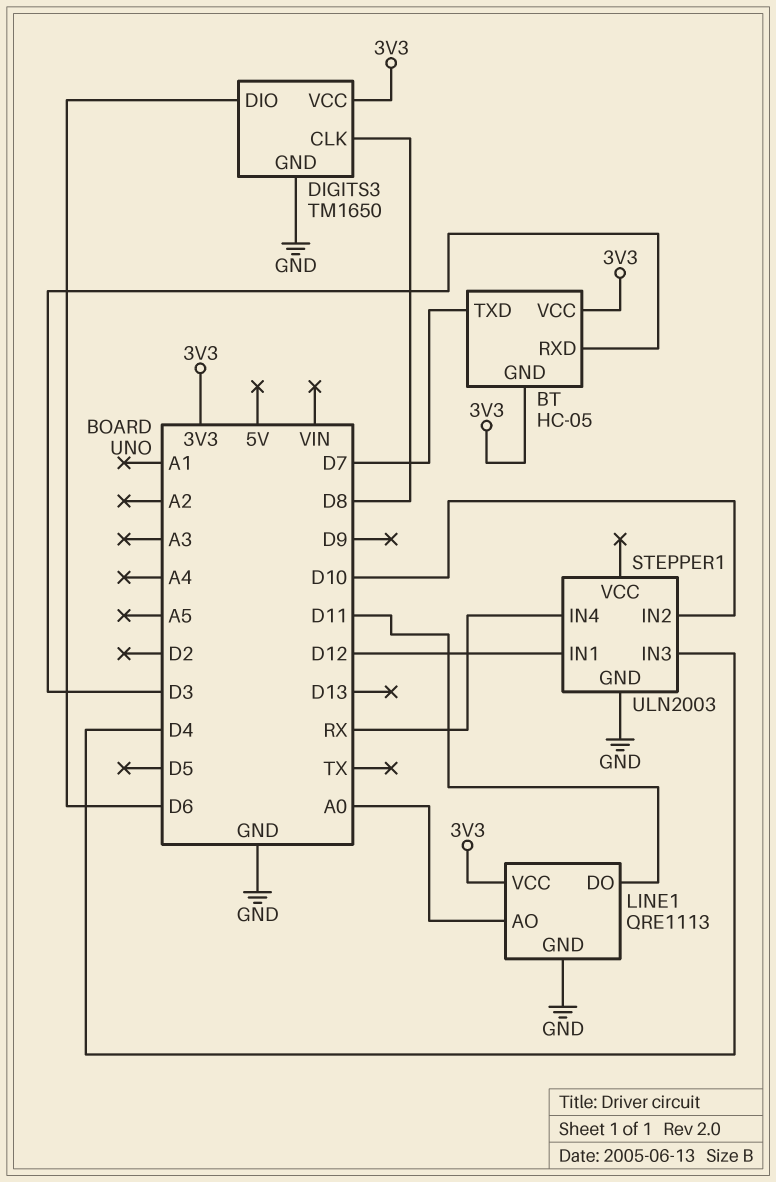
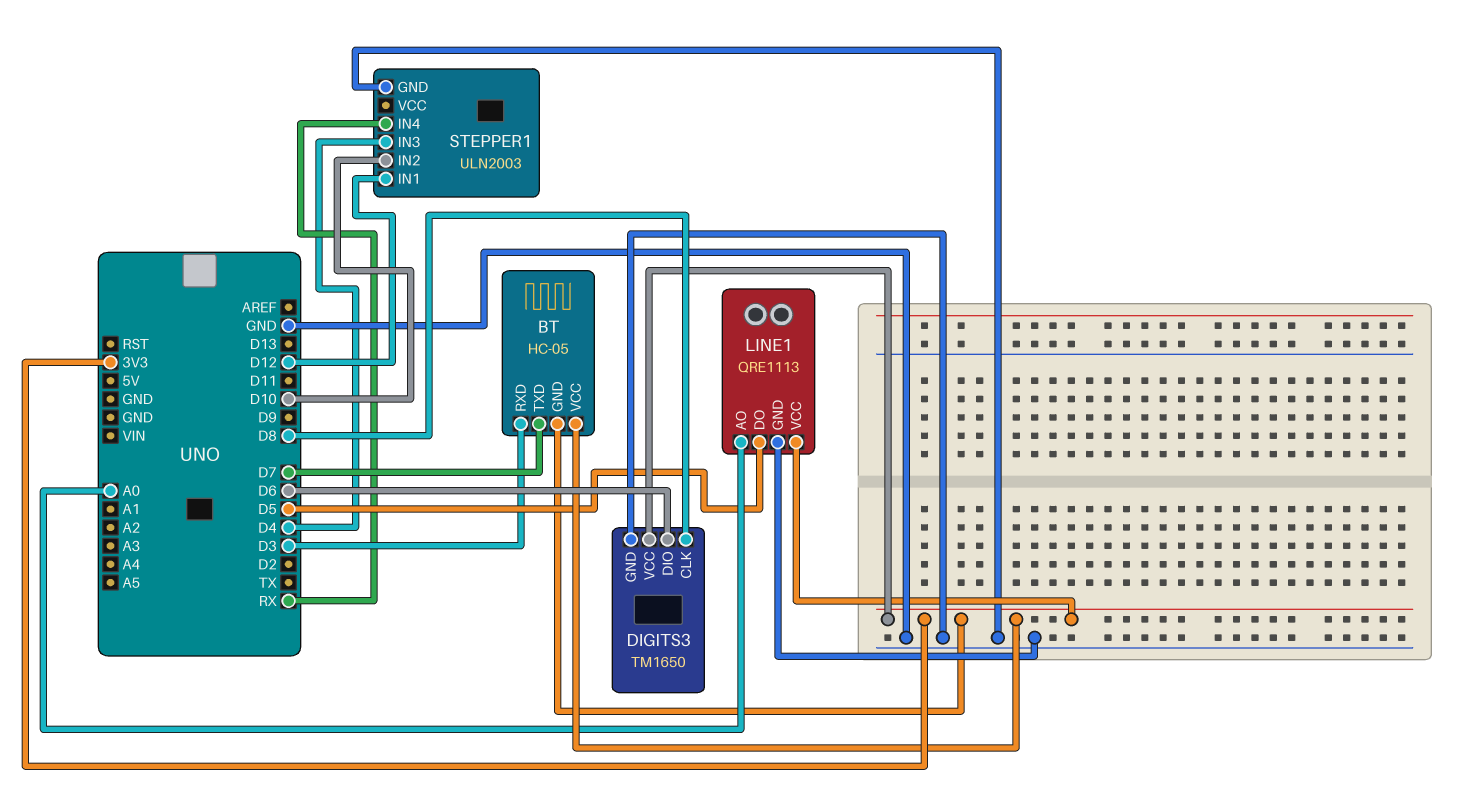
LINE1 pin DO: D11 -> D5

